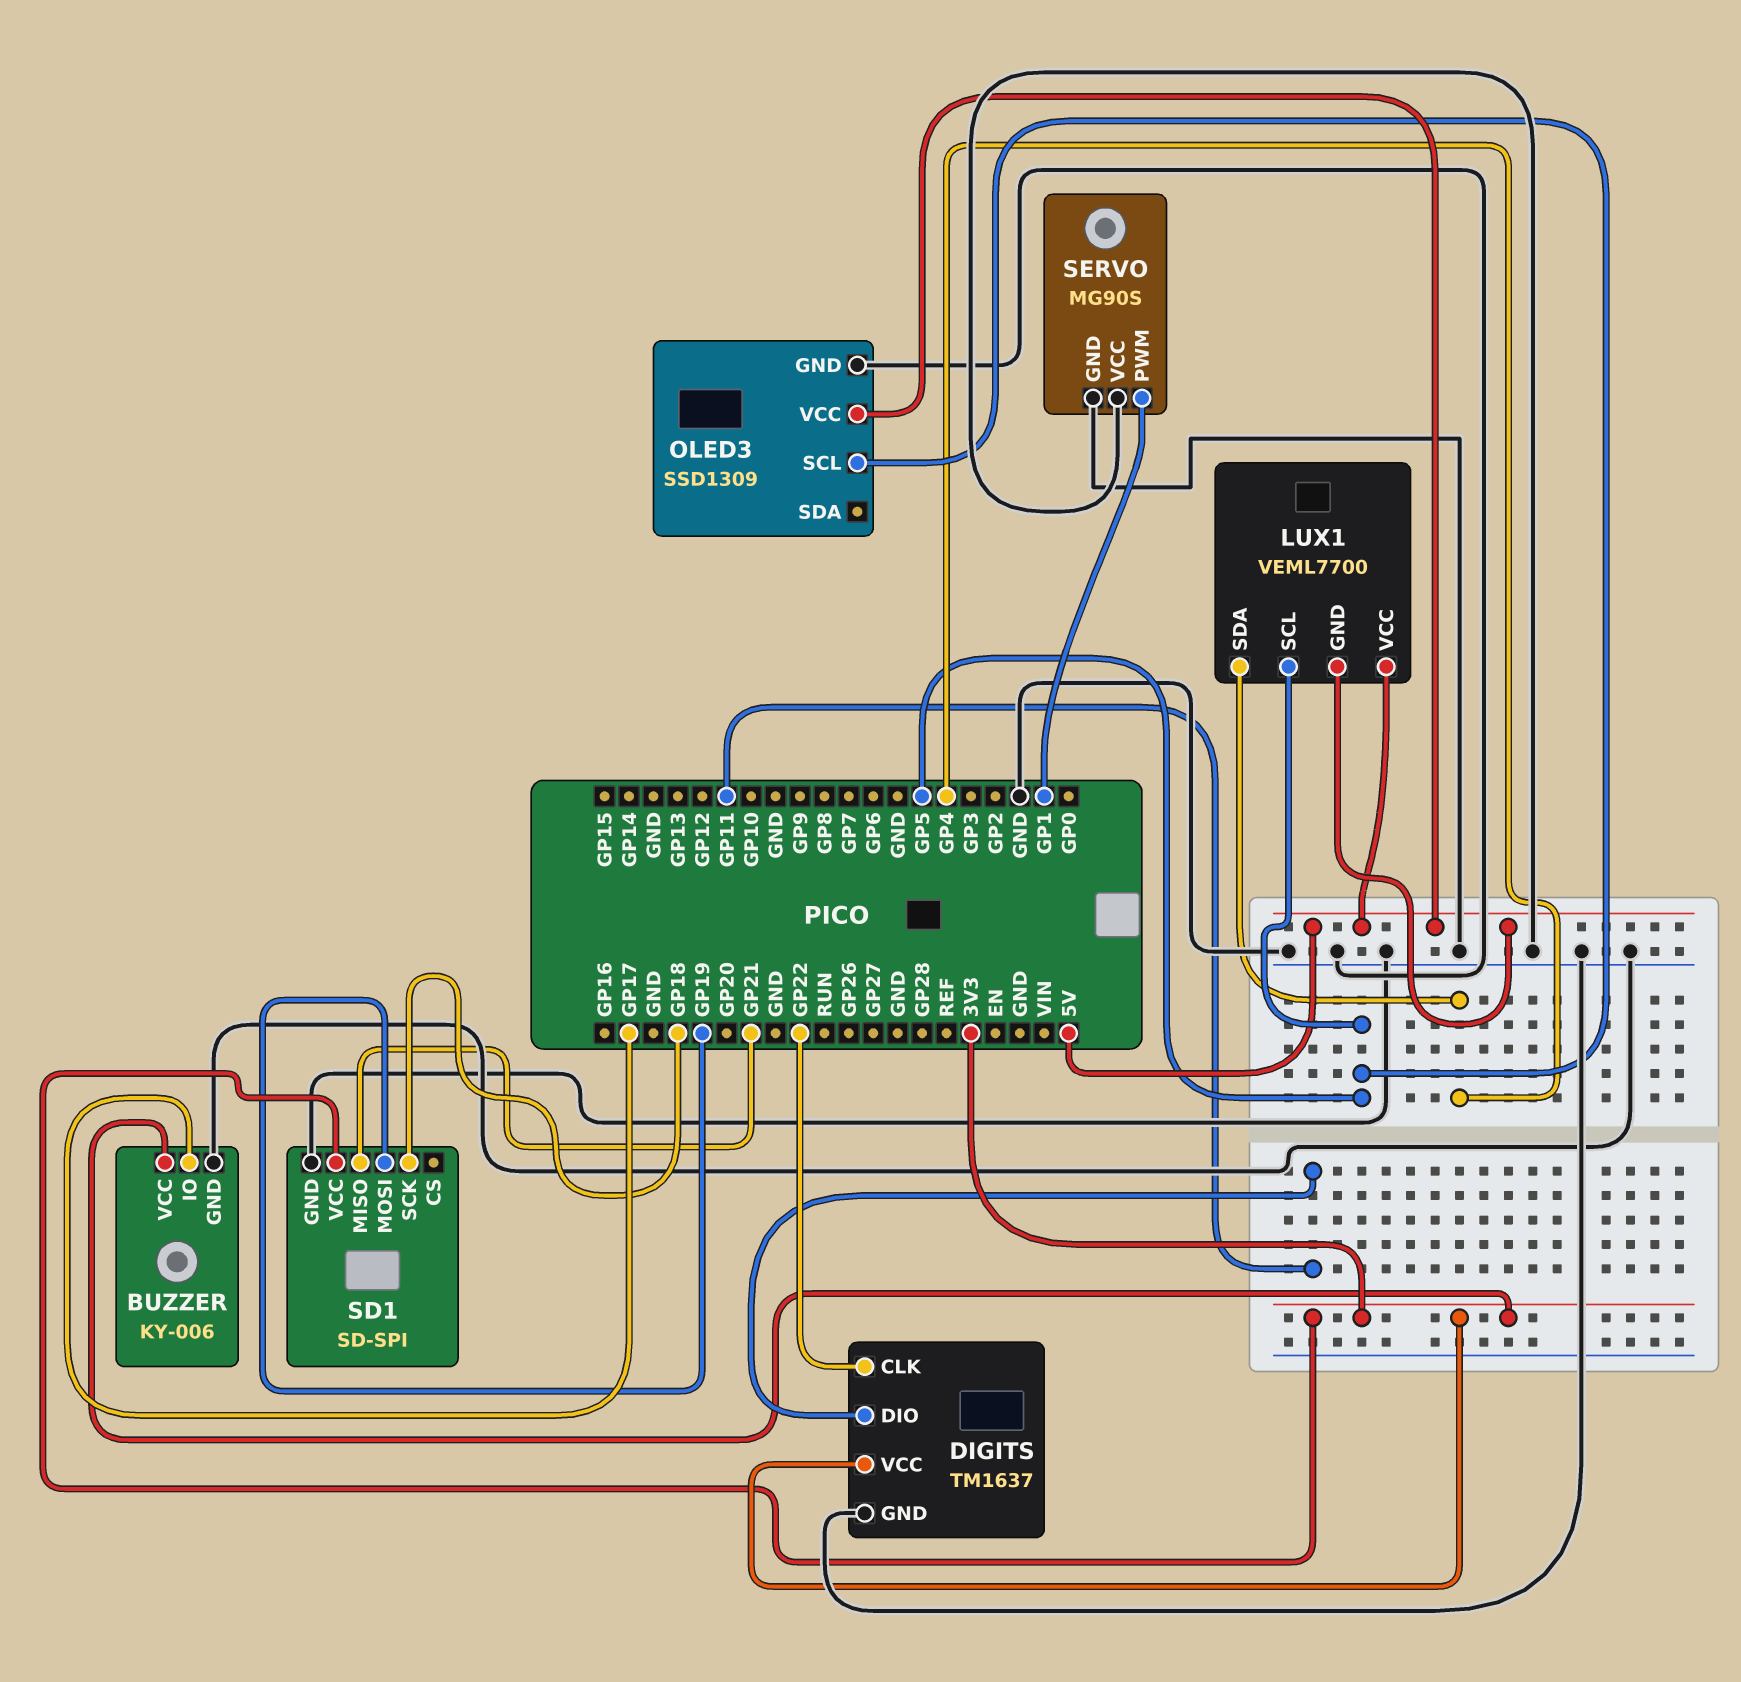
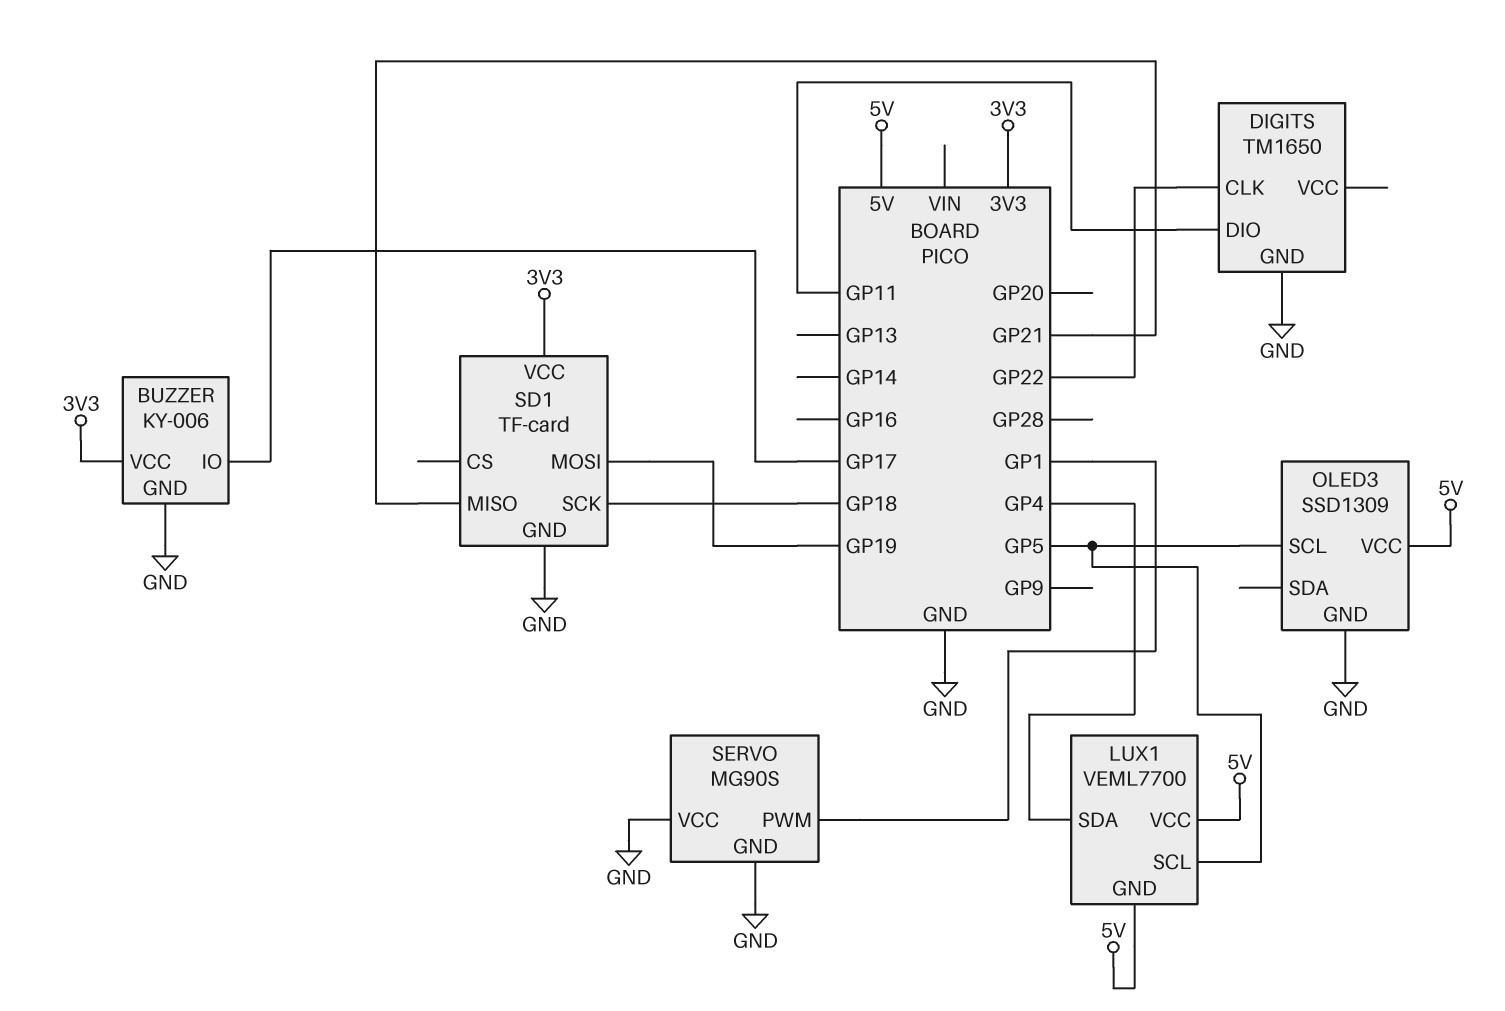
DIGITS: TM1637 -> TM1650
DIGITS pin VCC: 3V3 -> none
SD1: SD-SPI -> TF-card

